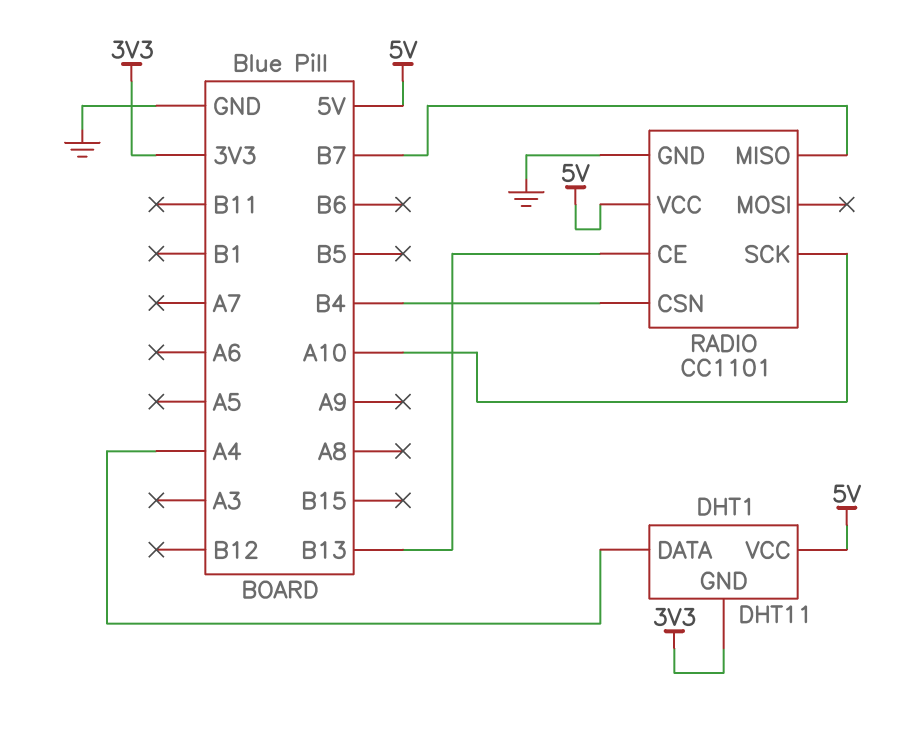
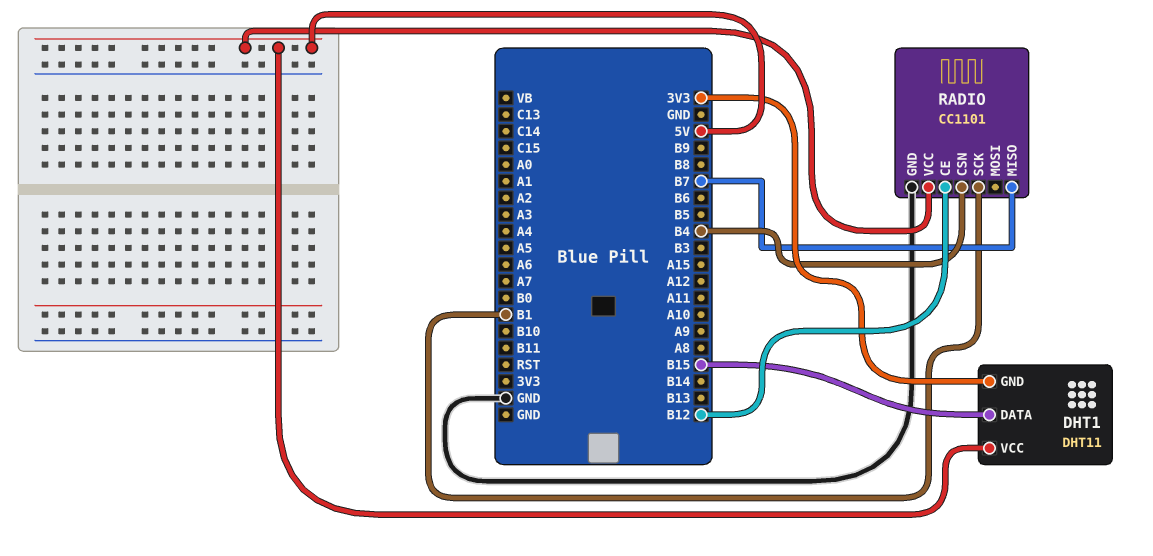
DHT1 pin DATA: A4 -> B15
RADIO pin CE: B13 -> B12
RADIO pin SCK: A10 -> B1

